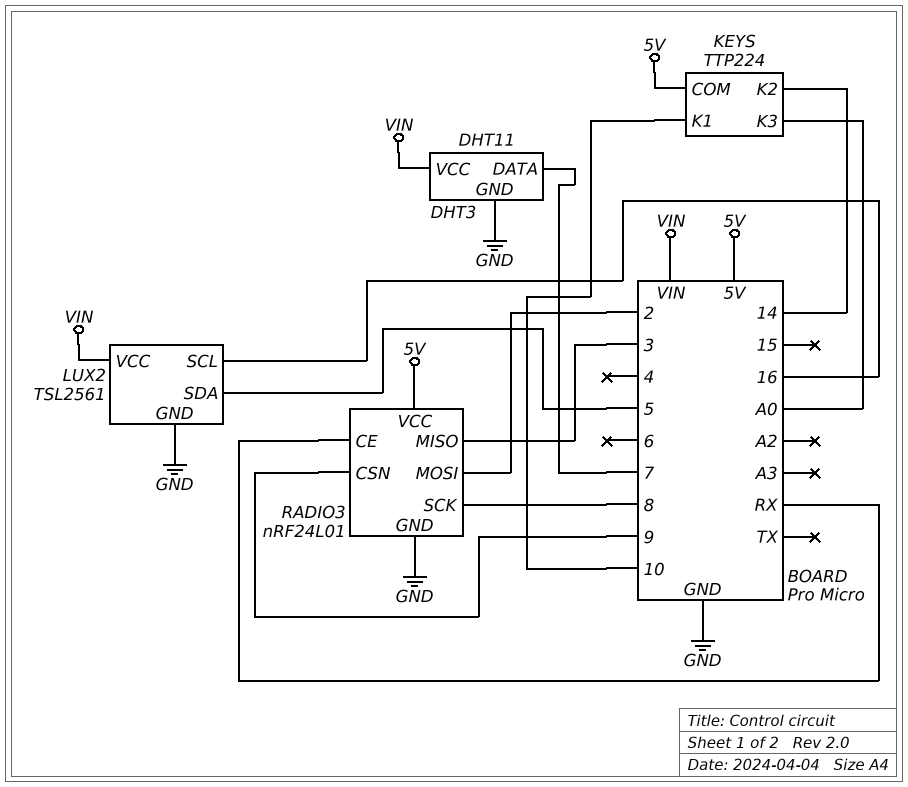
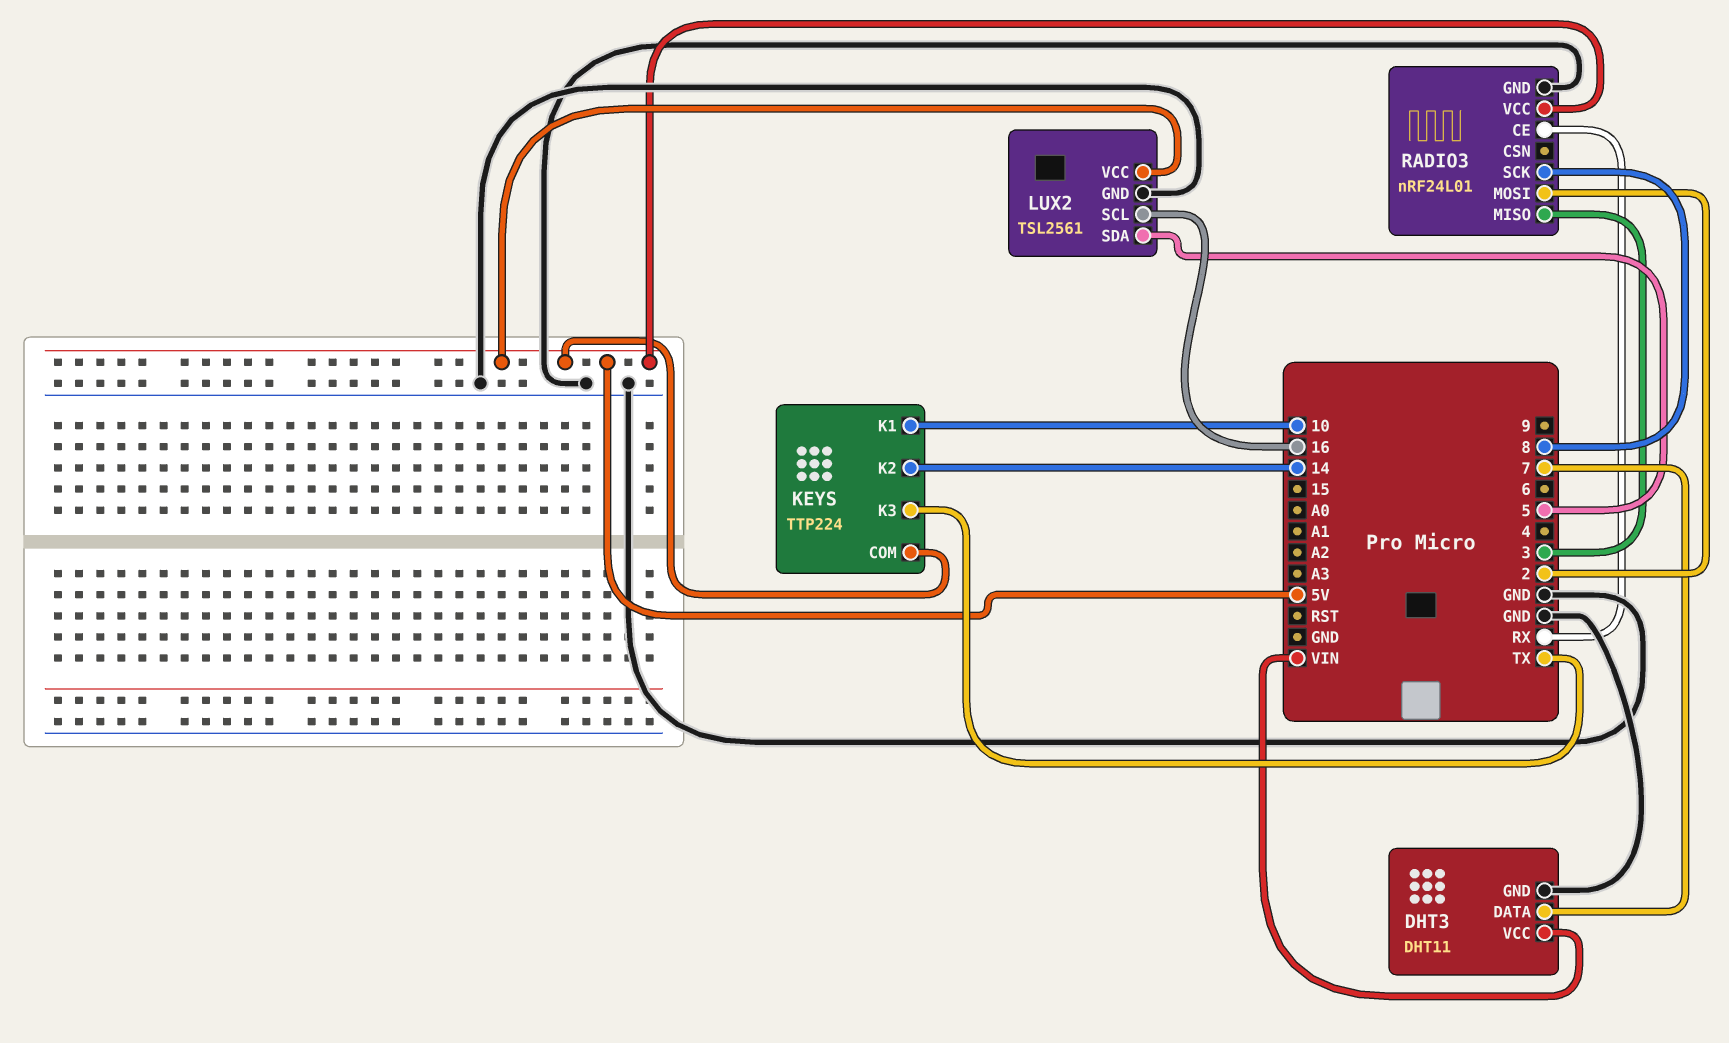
KEYS pin K3: A0 -> TX
LUX2 pin VCC: VIN -> 5V
RADIO3 pin CSN: 9 -> none

